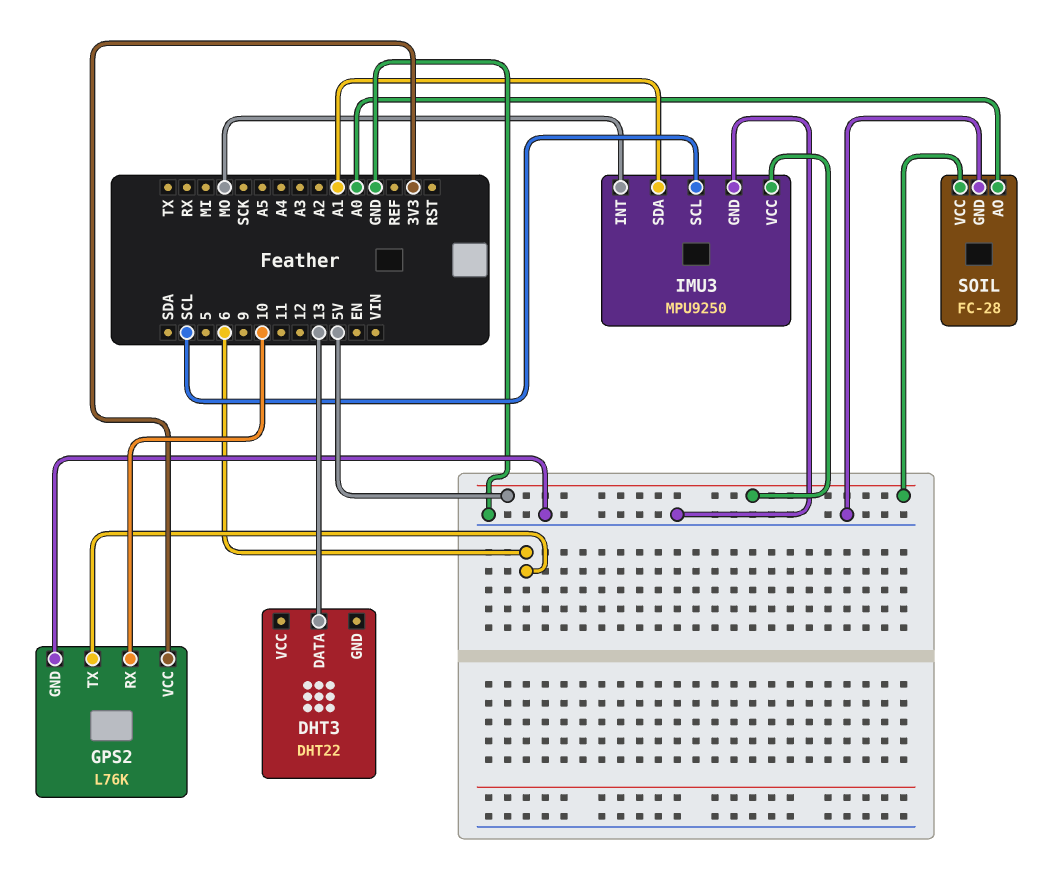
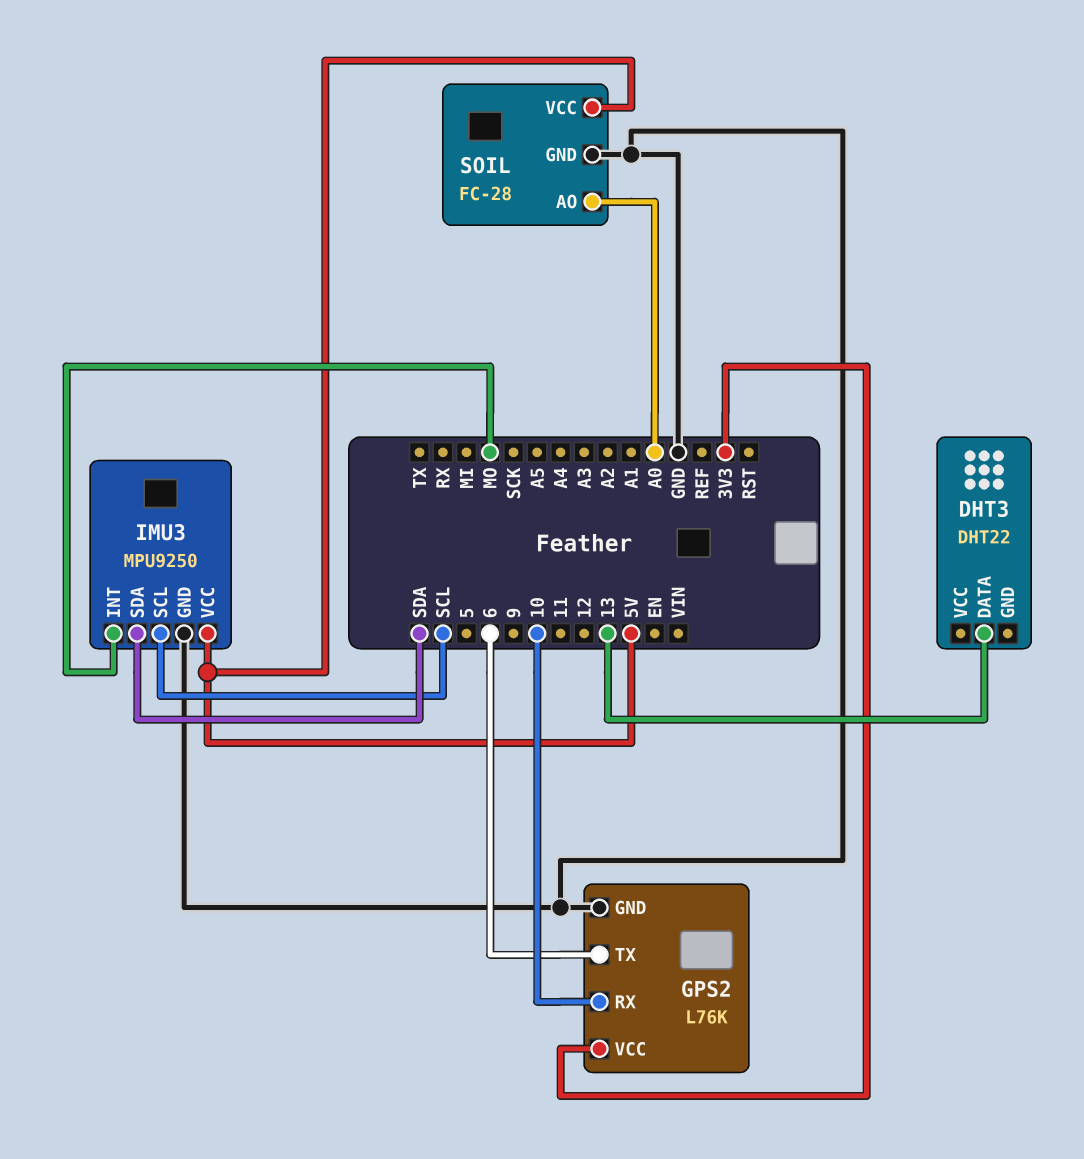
IMU3 pin SDA: A1 -> SDA

